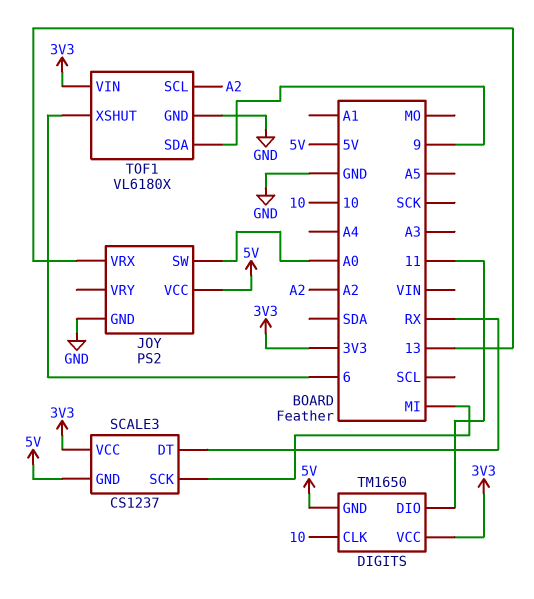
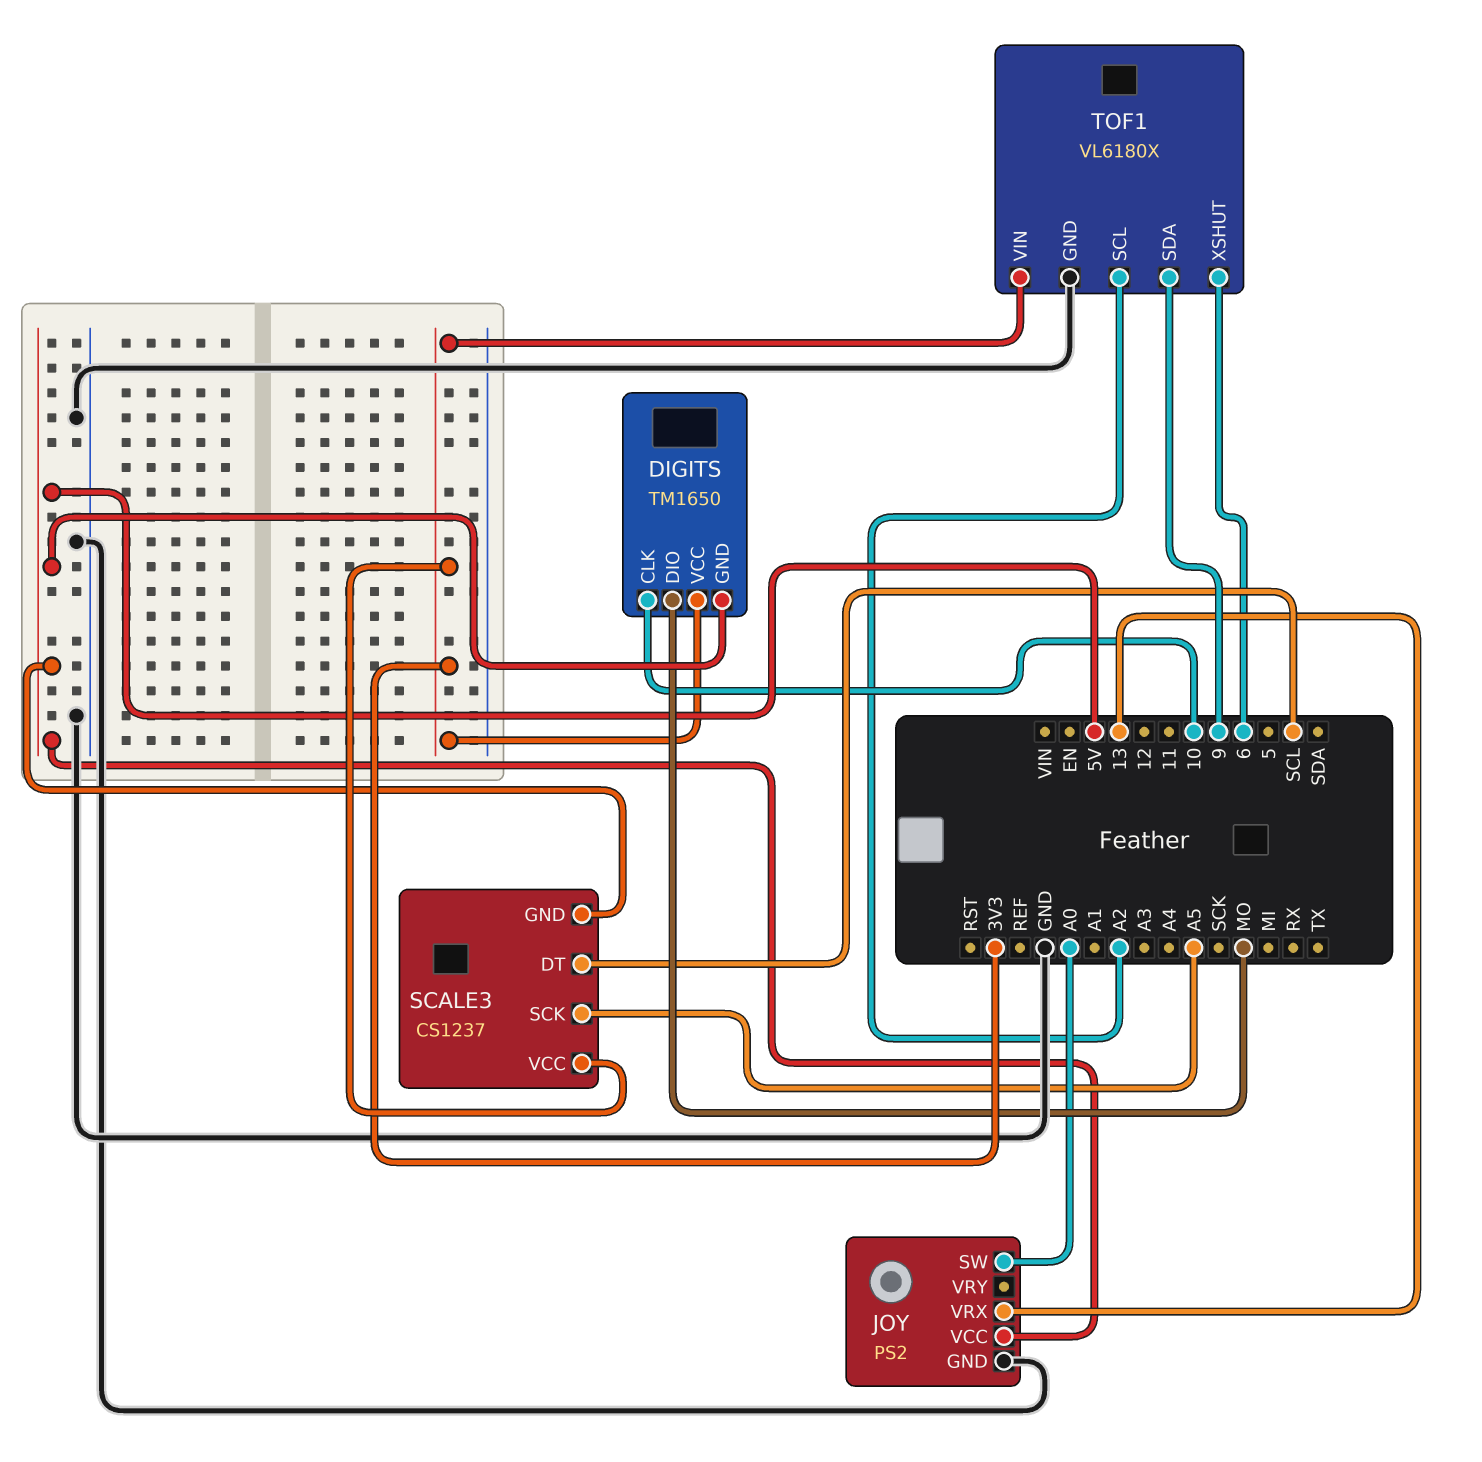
DIGITS pin DIO: 11 -> MO
SCALE3 pin DT: RX -> SCL
SCALE3 pin SCK: MI -> A5

